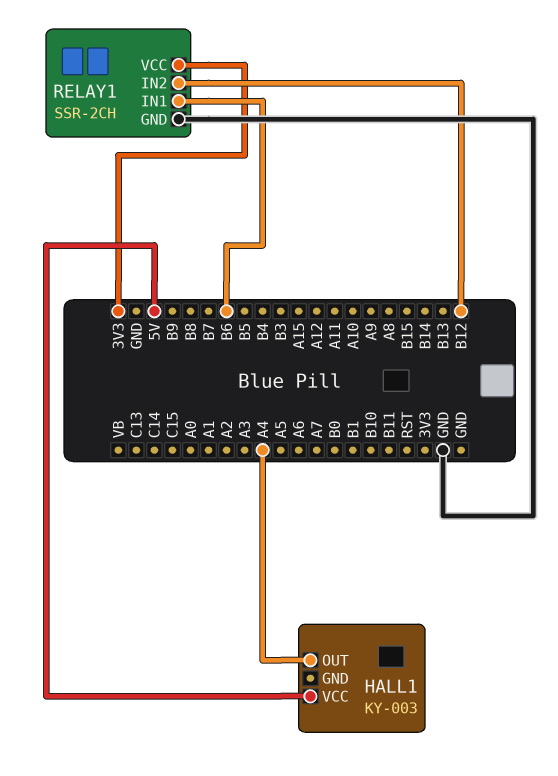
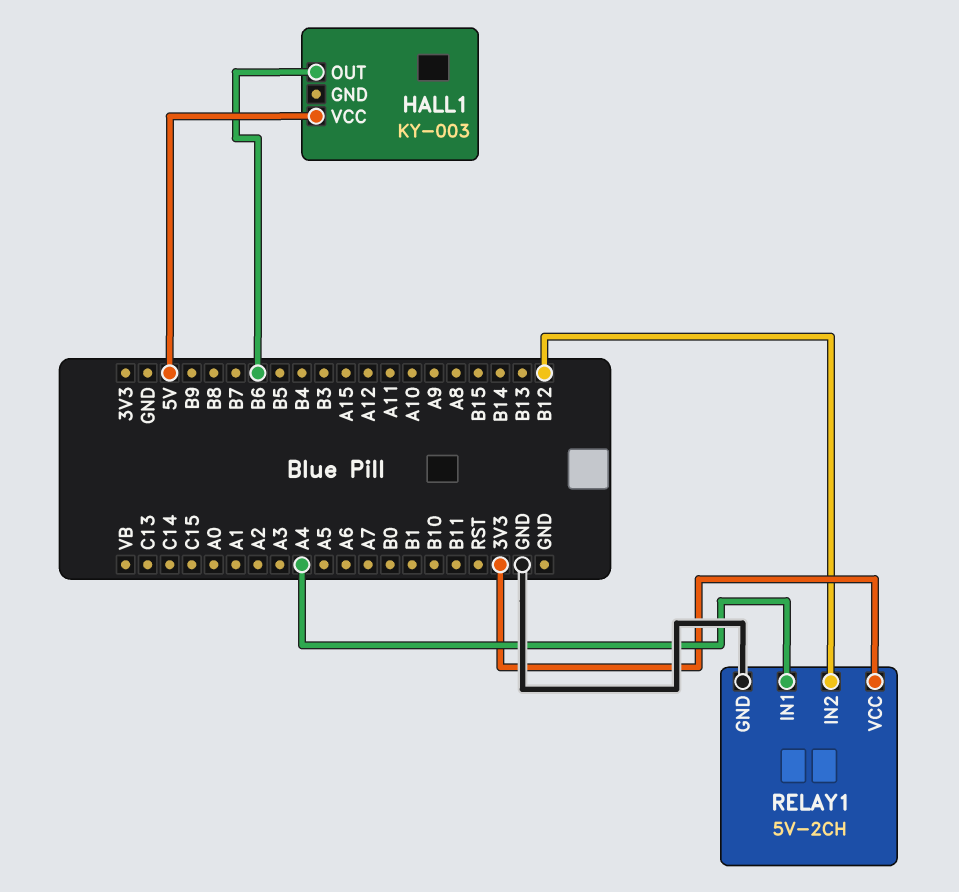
HALL1 pin OUT: A4 -> B6
RELAY1: SSR-2CH -> 5V-2CH
RELAY1 pin IN1: B6 -> A4

